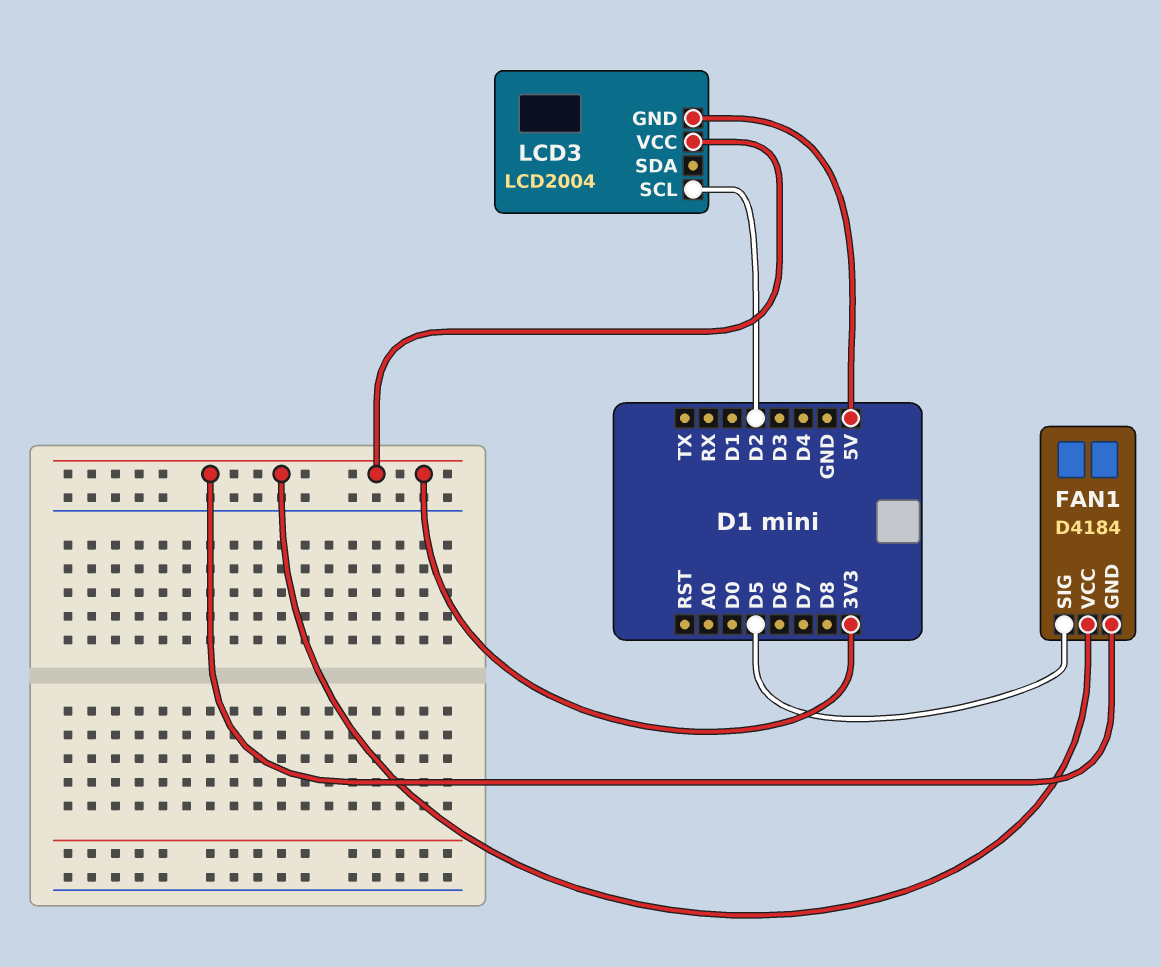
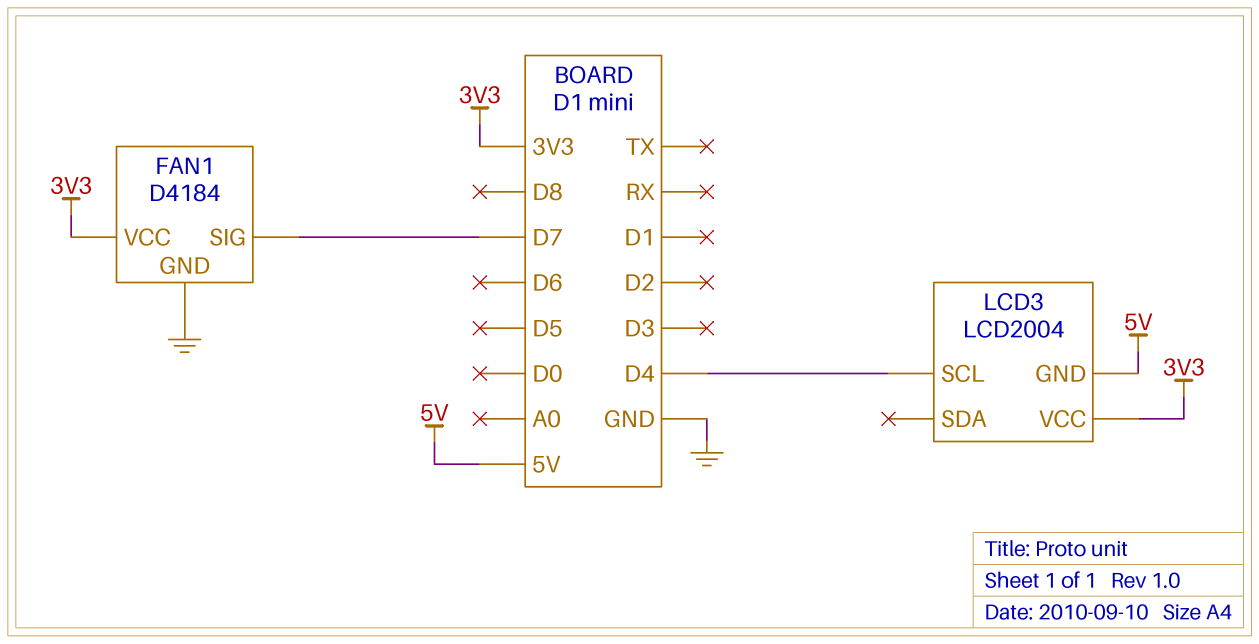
FAN1 pin GND: 3V3 -> GND
FAN1 pin SIG: D5 -> D7
LCD3 pin SCL: D2 -> D4

